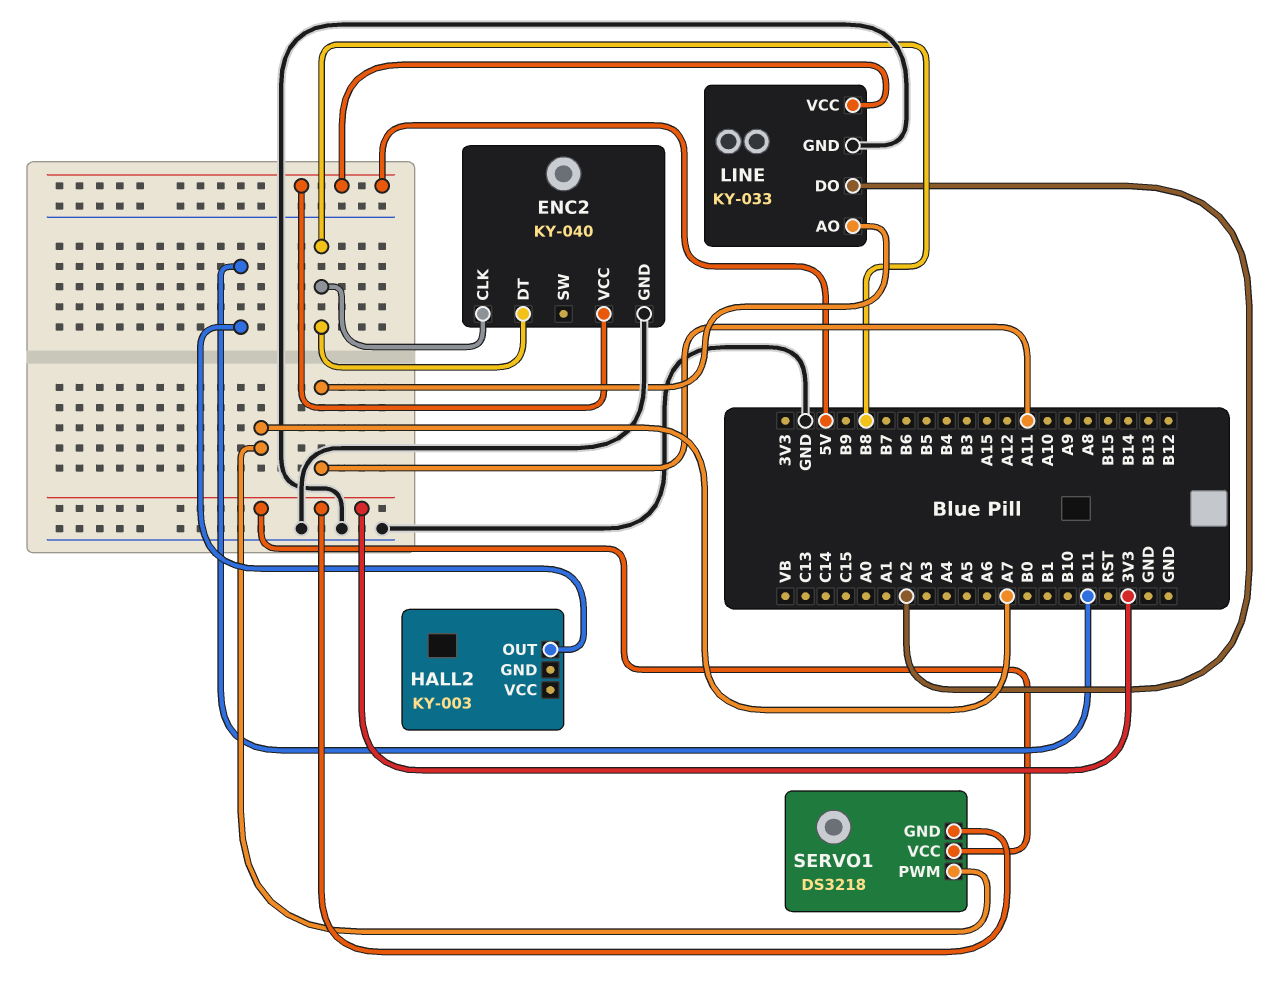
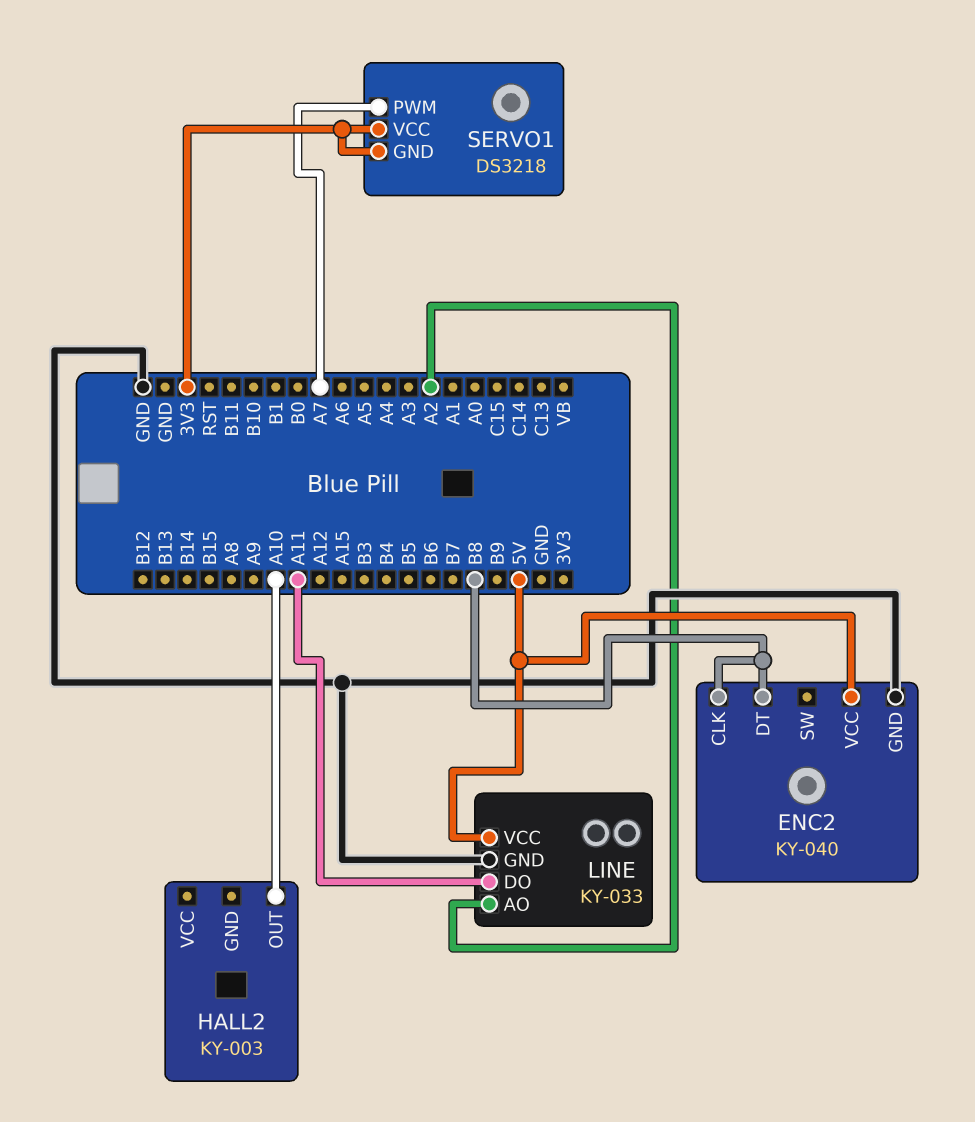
HALL2 pin OUT: B11 -> A10
LINE pin AO: A11 -> A2
LINE pin DO: A2 -> A11

